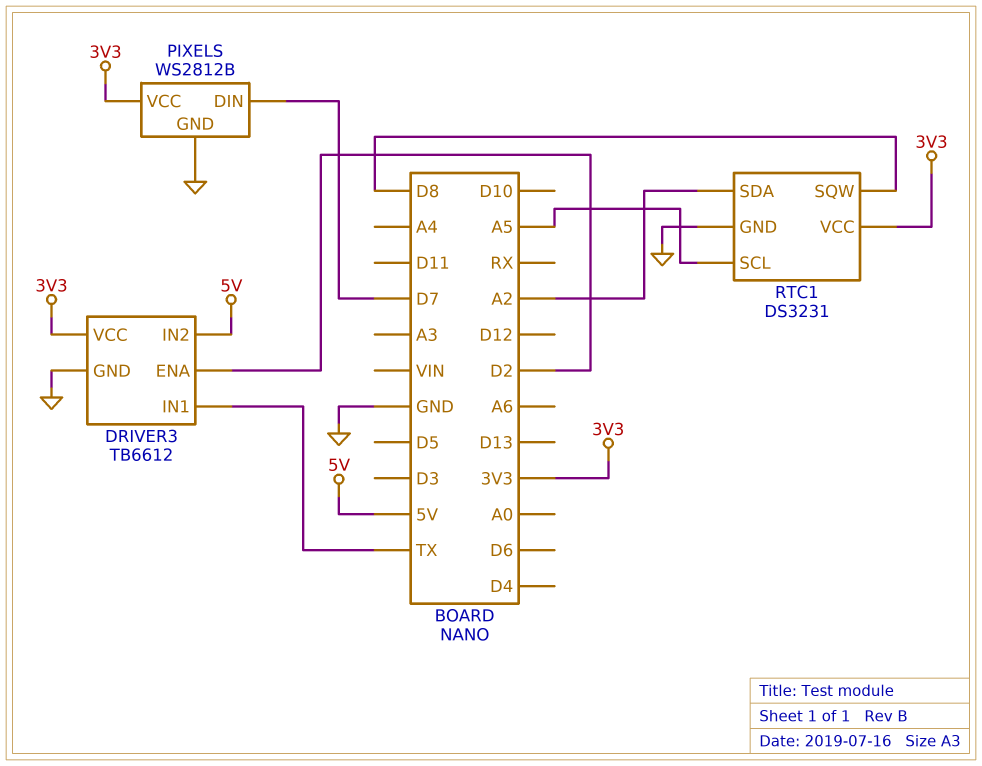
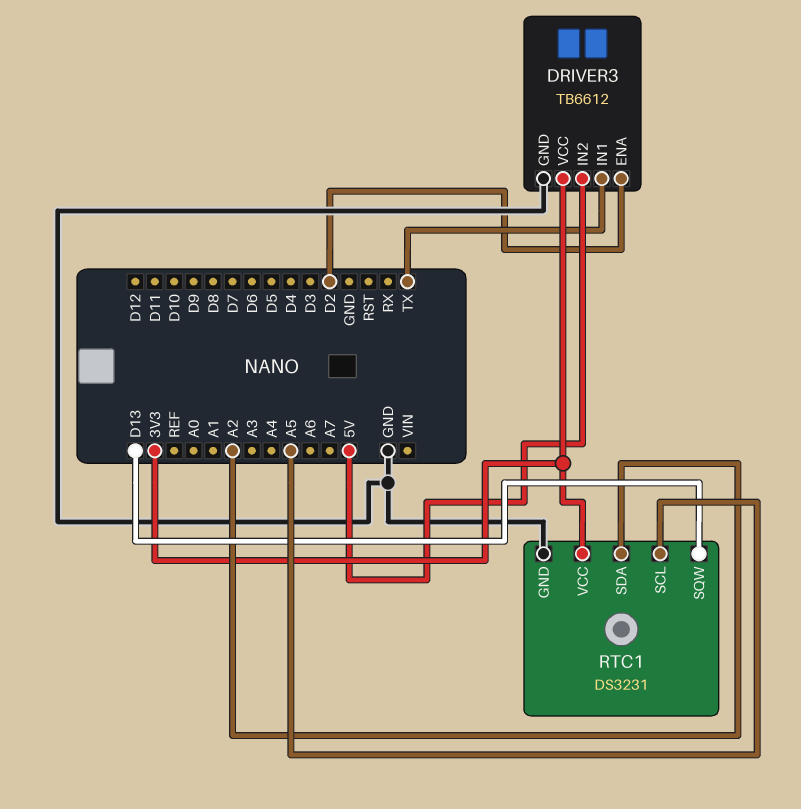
PIXELS: WS2812B -> none
PIXELS pin DIN: D7 -> none
PIXELS pin GND: GND -> none
PIXELS pin VCC: 3V3 -> none
RTC1 pin SQW: D8 -> D13

